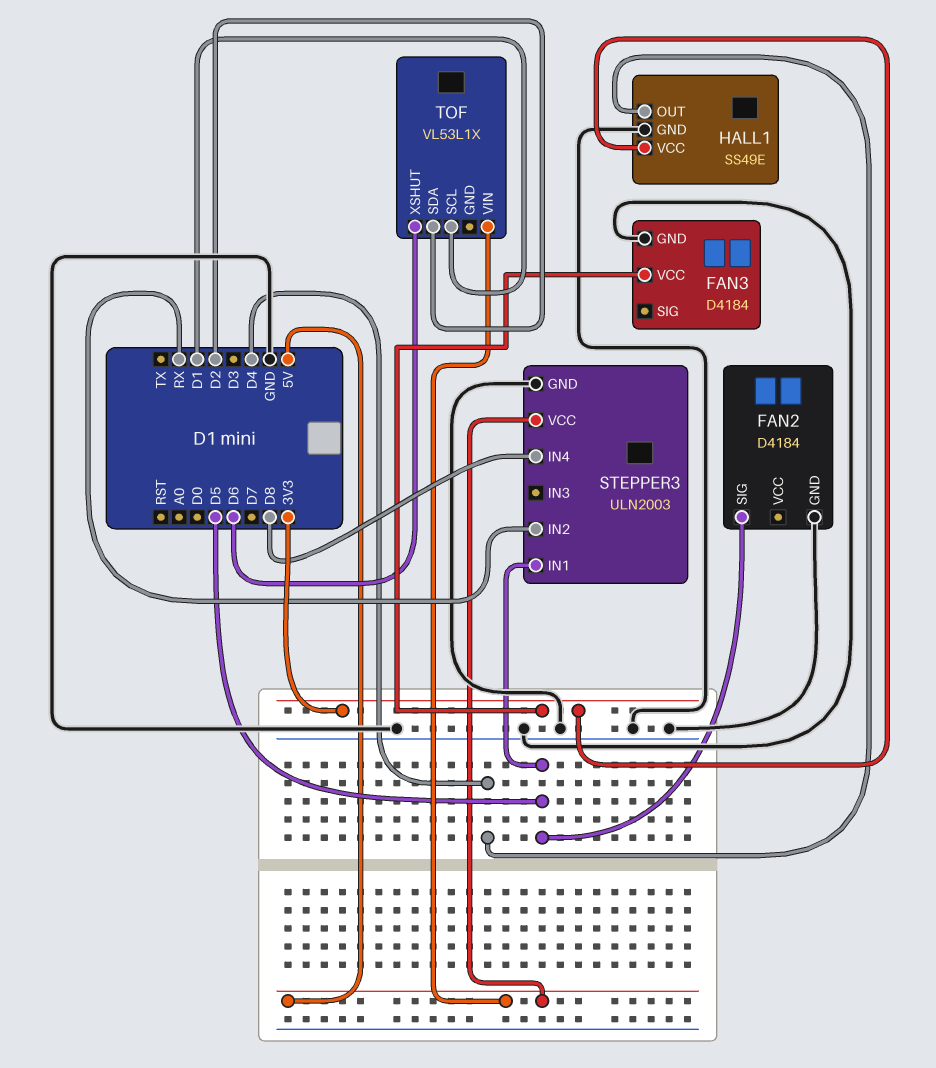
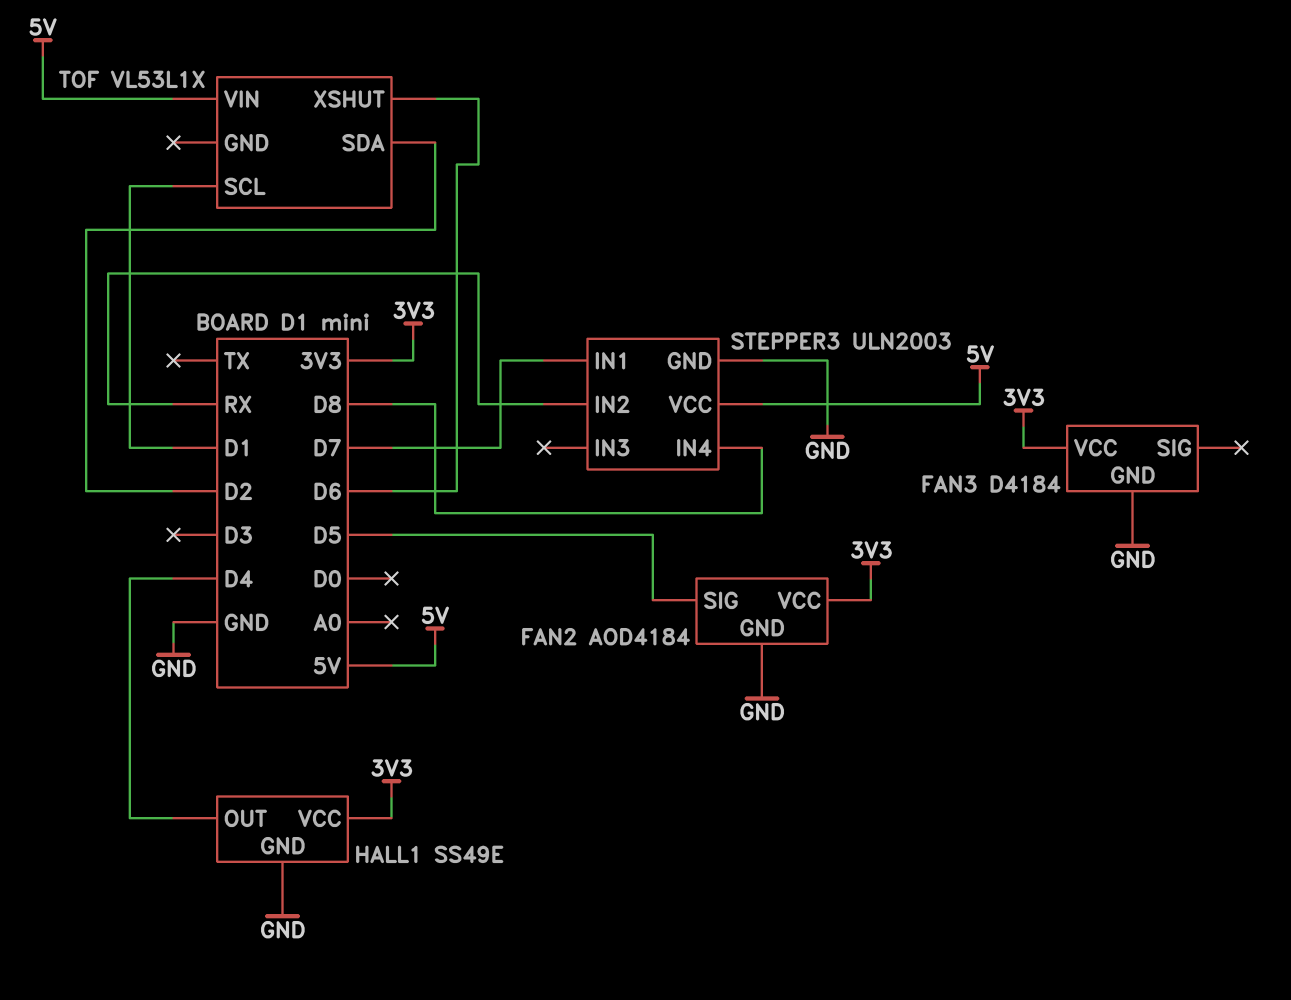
FAN2: D4184 -> AOD4184
FAN2 pin VCC: none -> 3V3
STEPPER3 pin IN1: D5 -> D7

